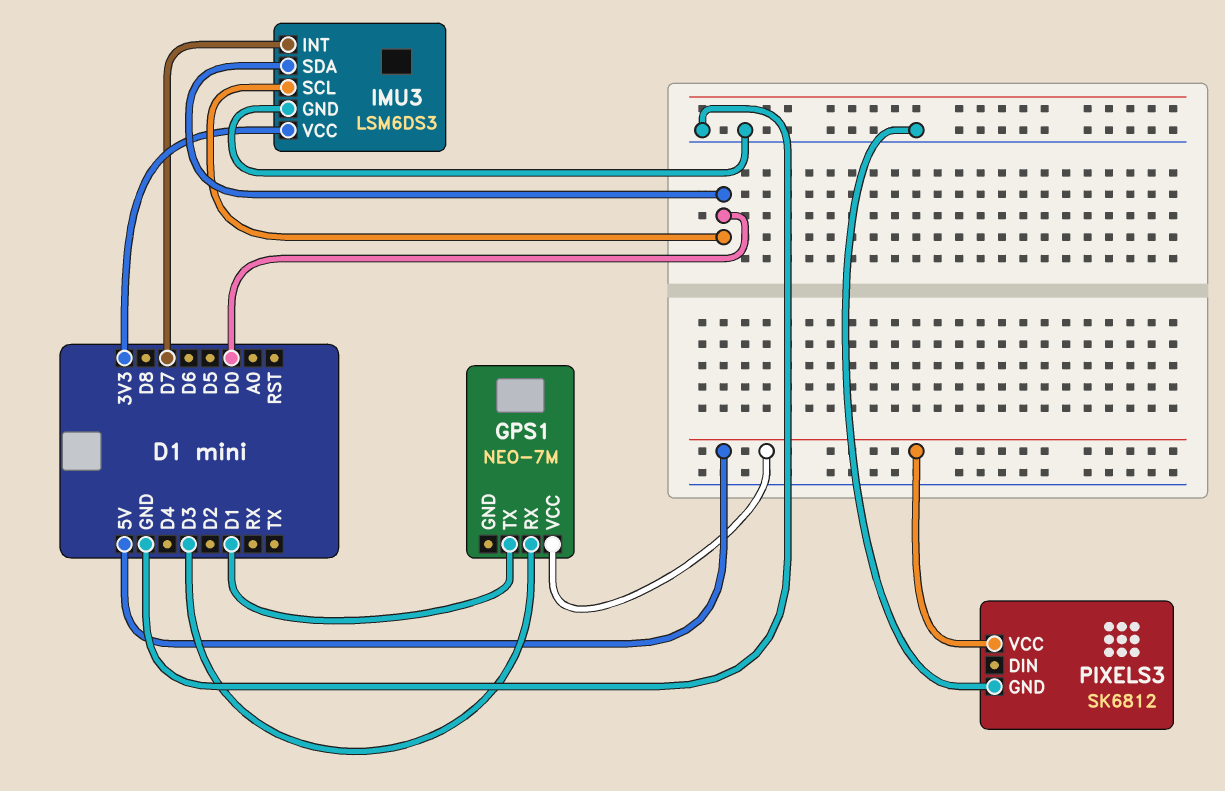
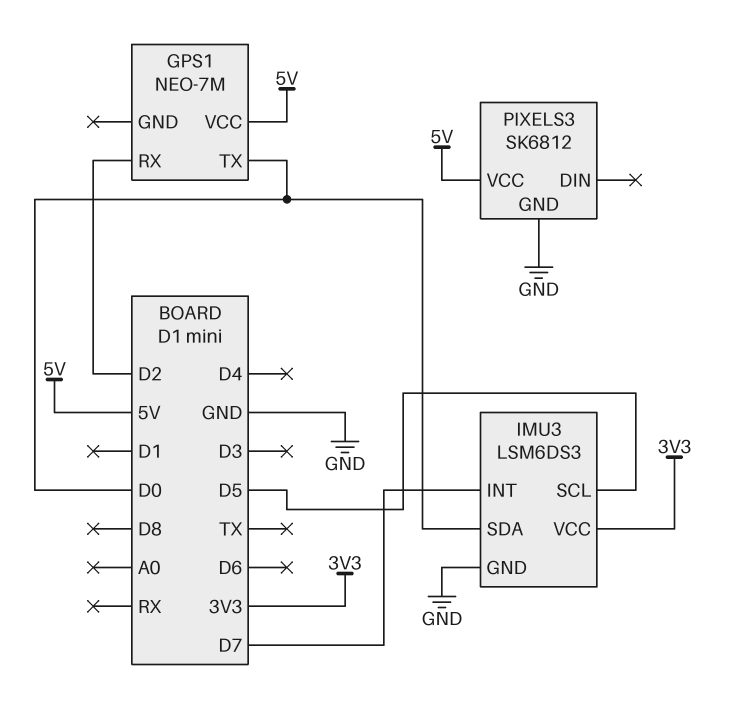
GPS1 pin RX: D3 -> D2
GPS1 pin TX: D1 -> D0
IMU3 pin SCL: D0 -> D5

